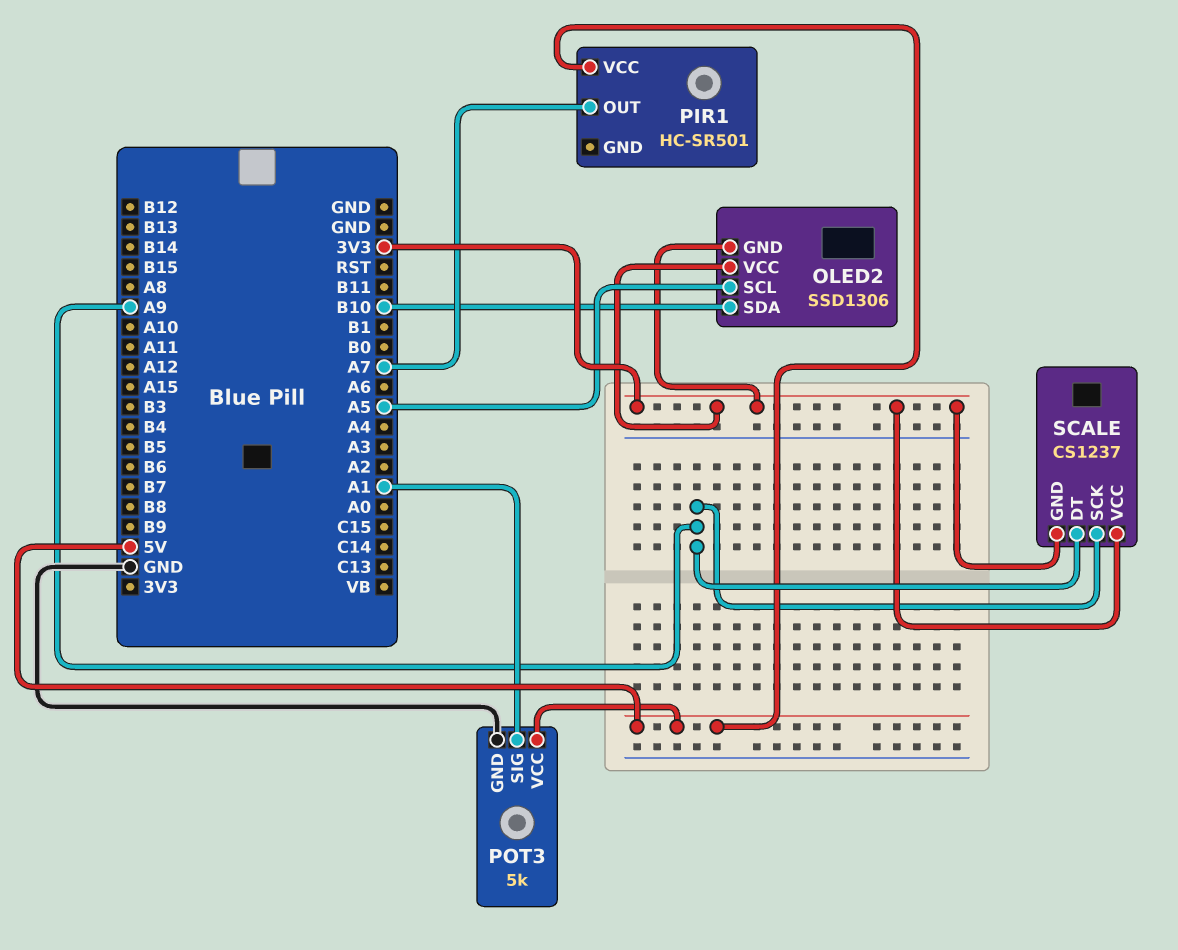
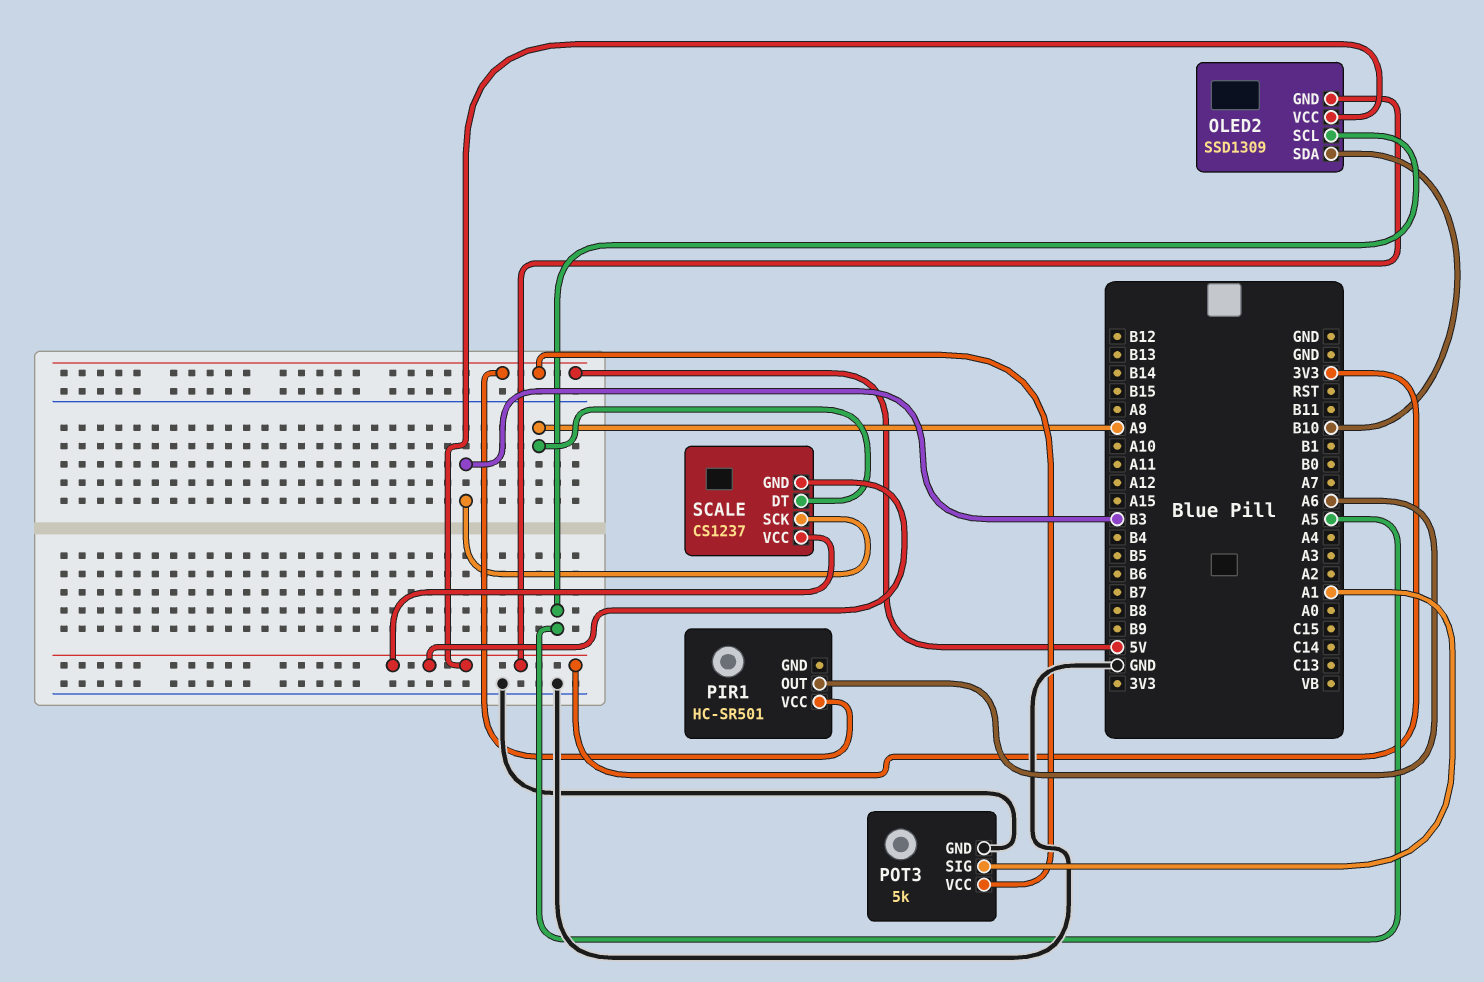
OLED2: SSD1306 -> SSD1309
PIR1 pin OUT: A7 -> A6
SCALE pin SCK: A9 -> B3

